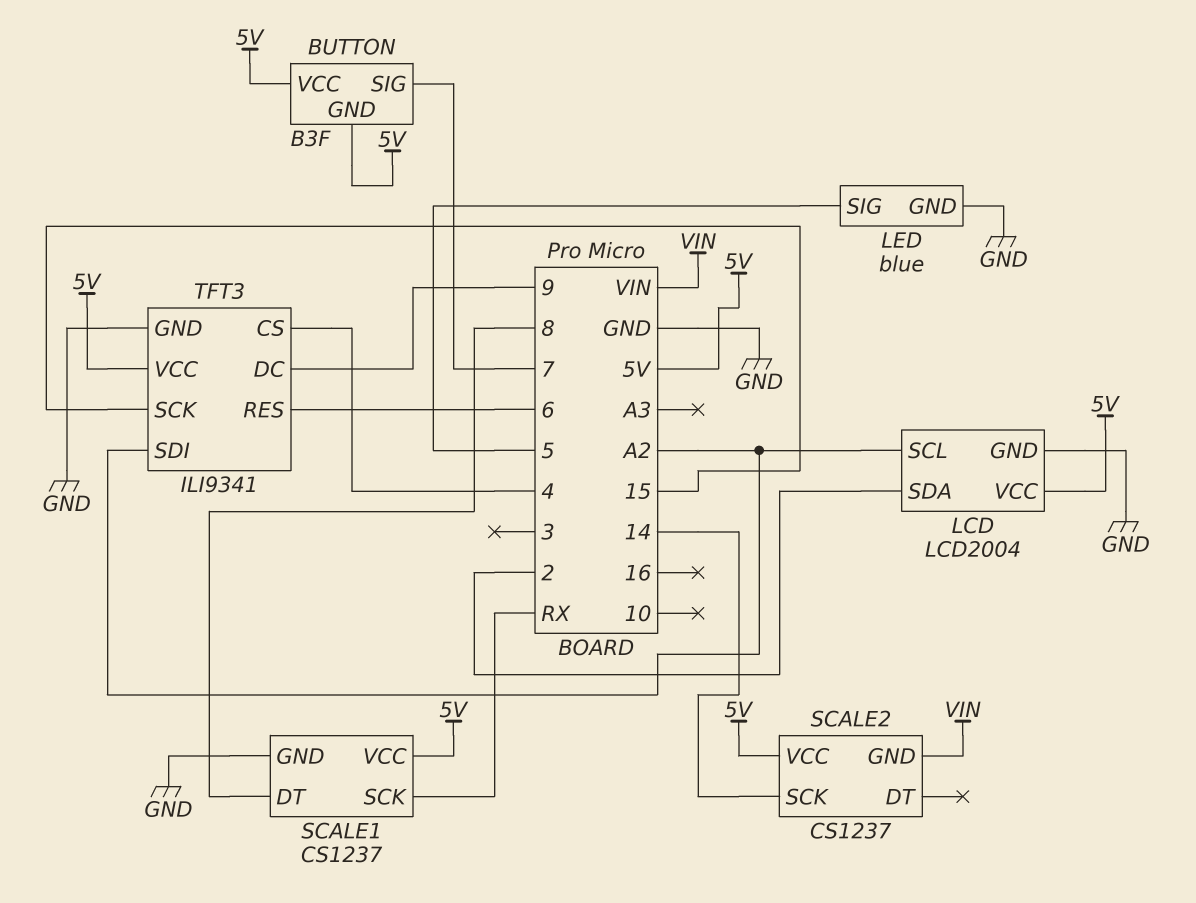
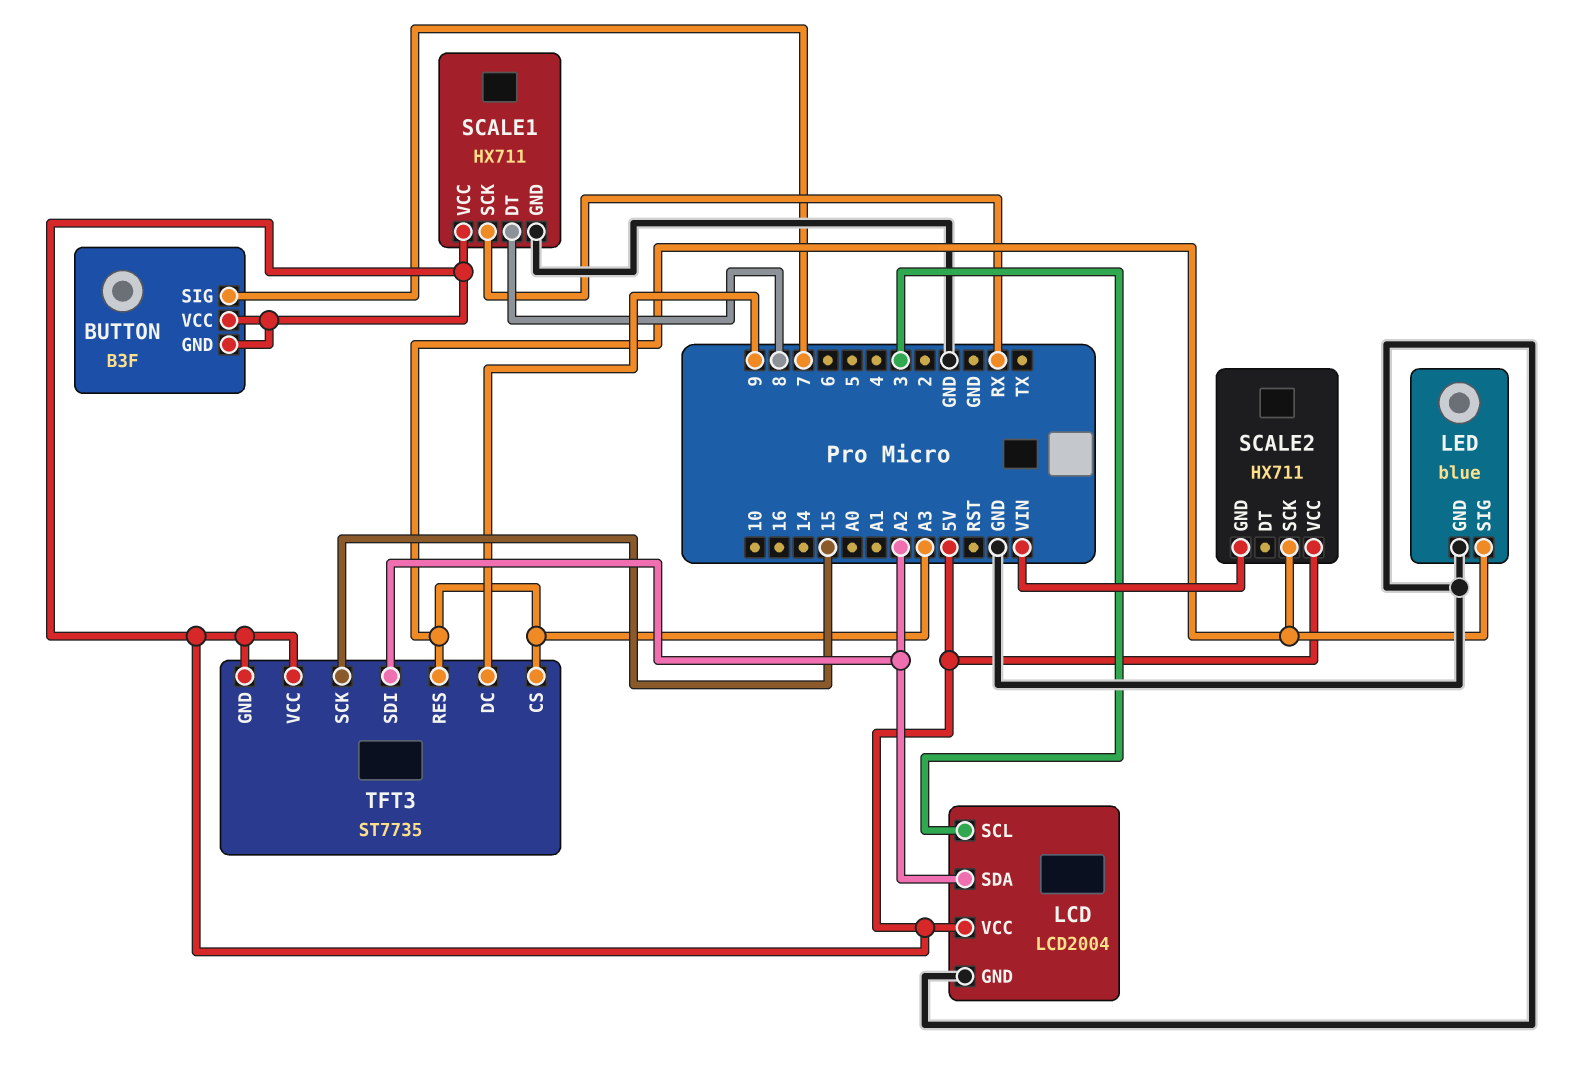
LCD pin SCL: A2 -> 3
LCD pin SDA: 2 -> A2
LED pin SIG: 5 -> A3
SCALE1: CS1237 -> HX711
SCALE2: CS1237 -> HX711
SCALE2 pin SCK: 14 -> A3
TFT3: ILI9341 -> ST7735
TFT3 pin CS: 4 -> A3
TFT3 pin GND: GND -> 5V
TFT3 pin RES: 6 -> A3

